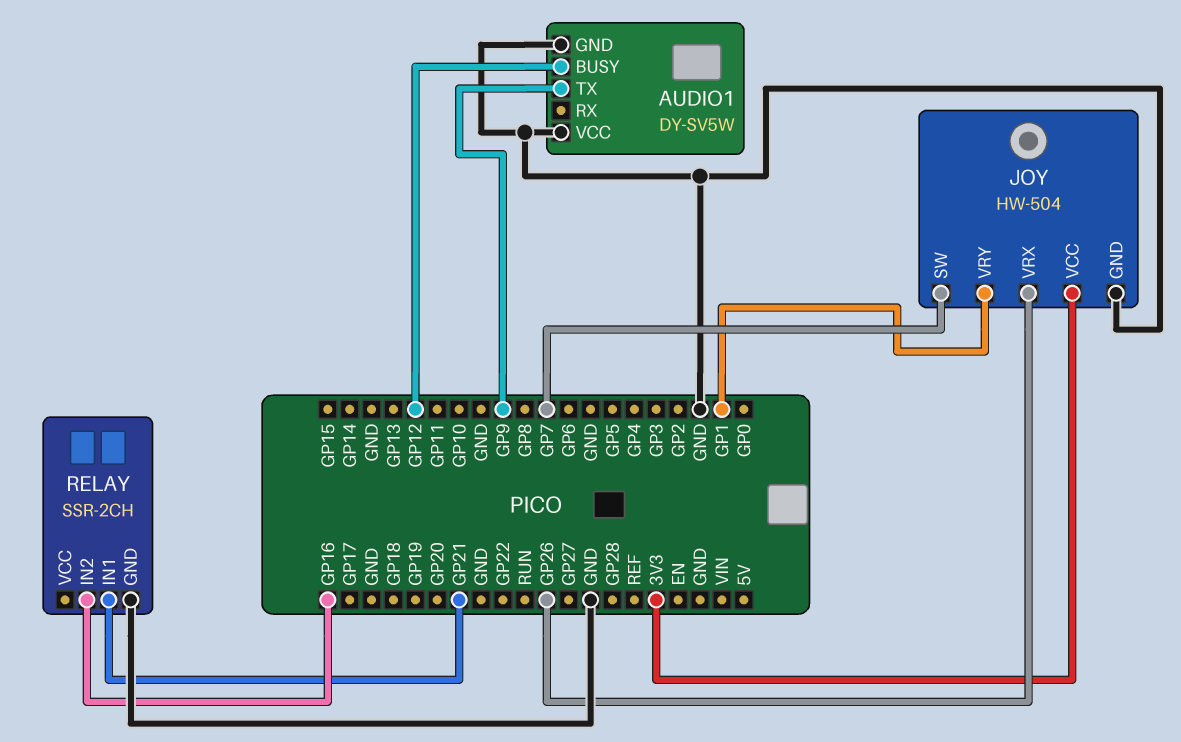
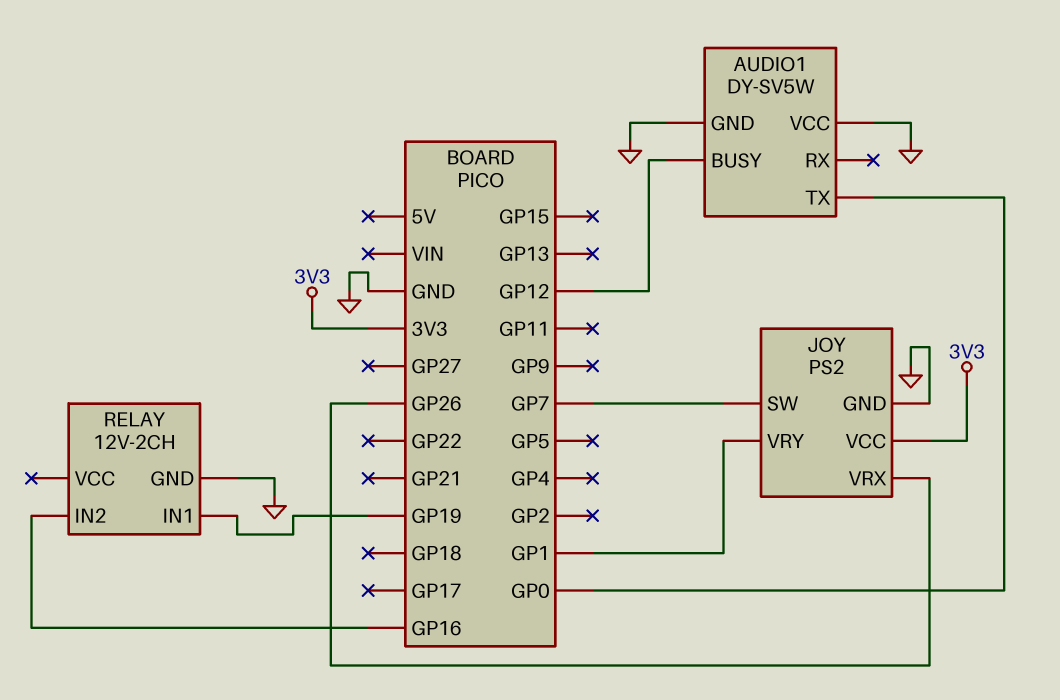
AUDIO1 pin TX: GP9 -> GP0
JOY: HW-504 -> PS2
RELAY: SSR-2CH -> 12V-2CH
RELAY pin IN1: GP21 -> GP19

